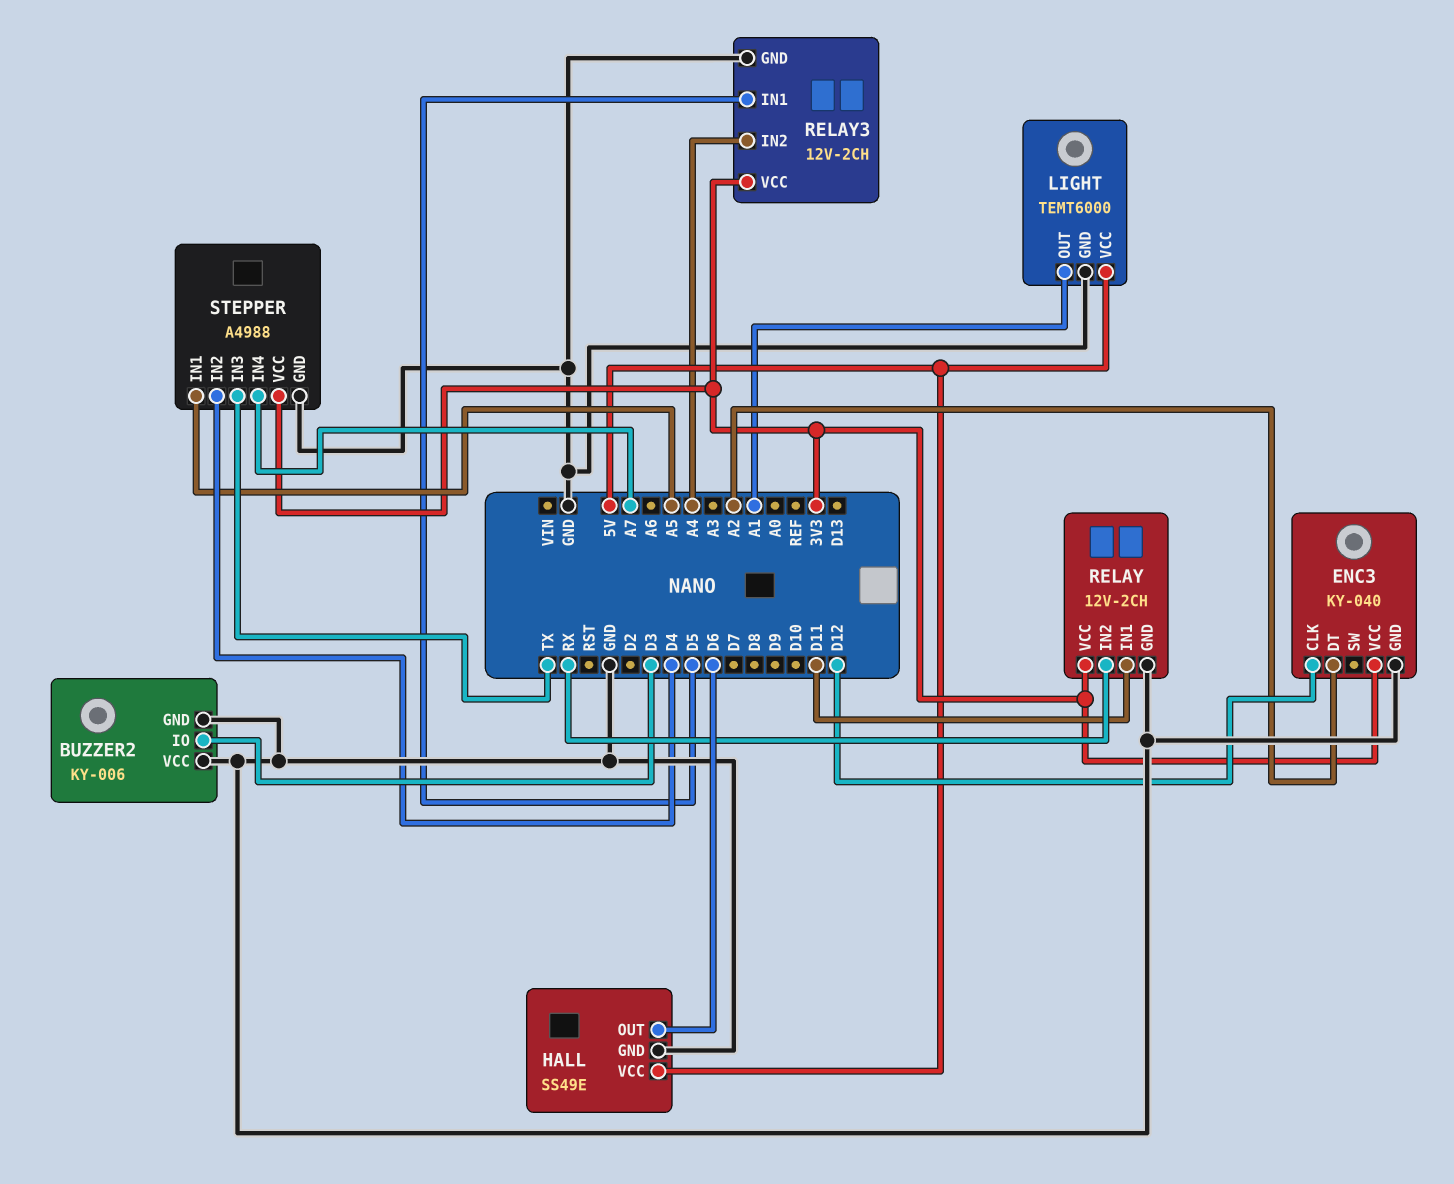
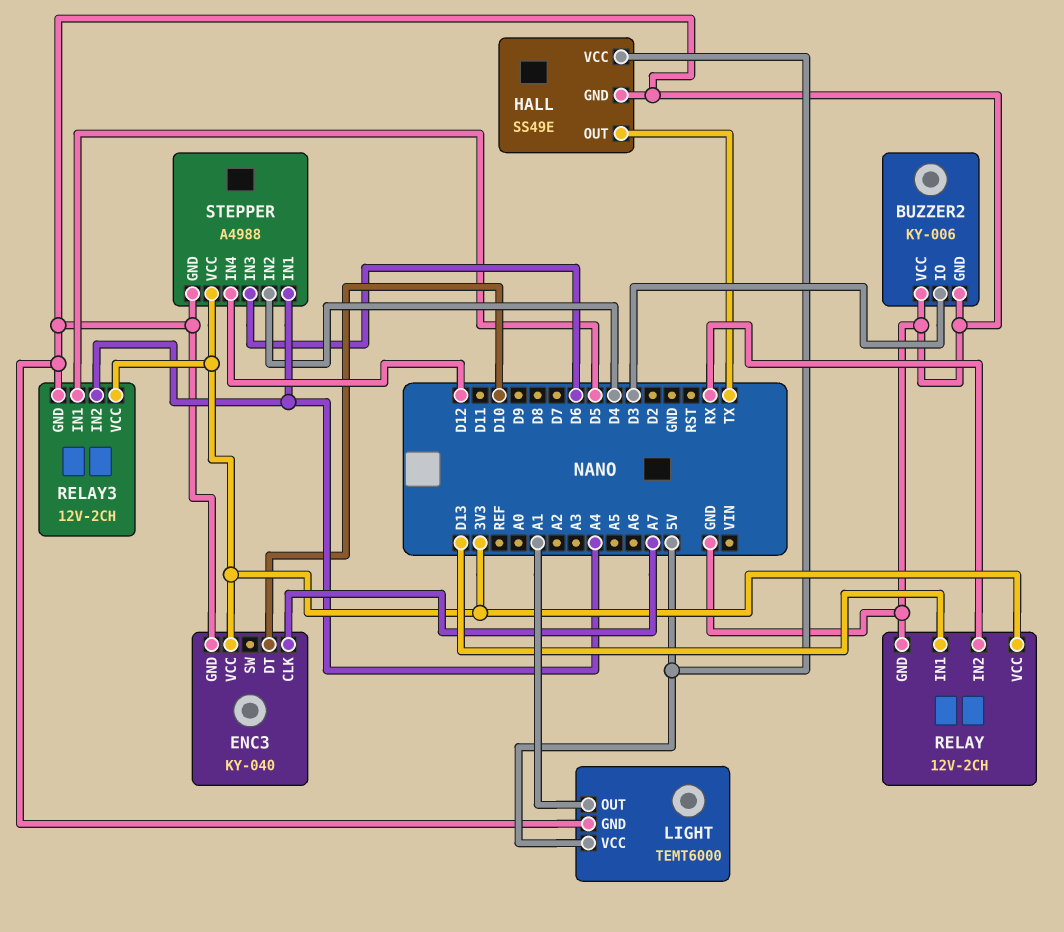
ENC3 pin CLK: D12 -> A7
ENC3 pin DT: A2 -> D10
HALL pin OUT: D6 -> TX
RELAY pin IN1: D11 -> D13
STEPPER pin IN1: A5 -> A4
STEPPER pin IN3: TX -> D6
STEPPER pin IN4: A7 -> D12

